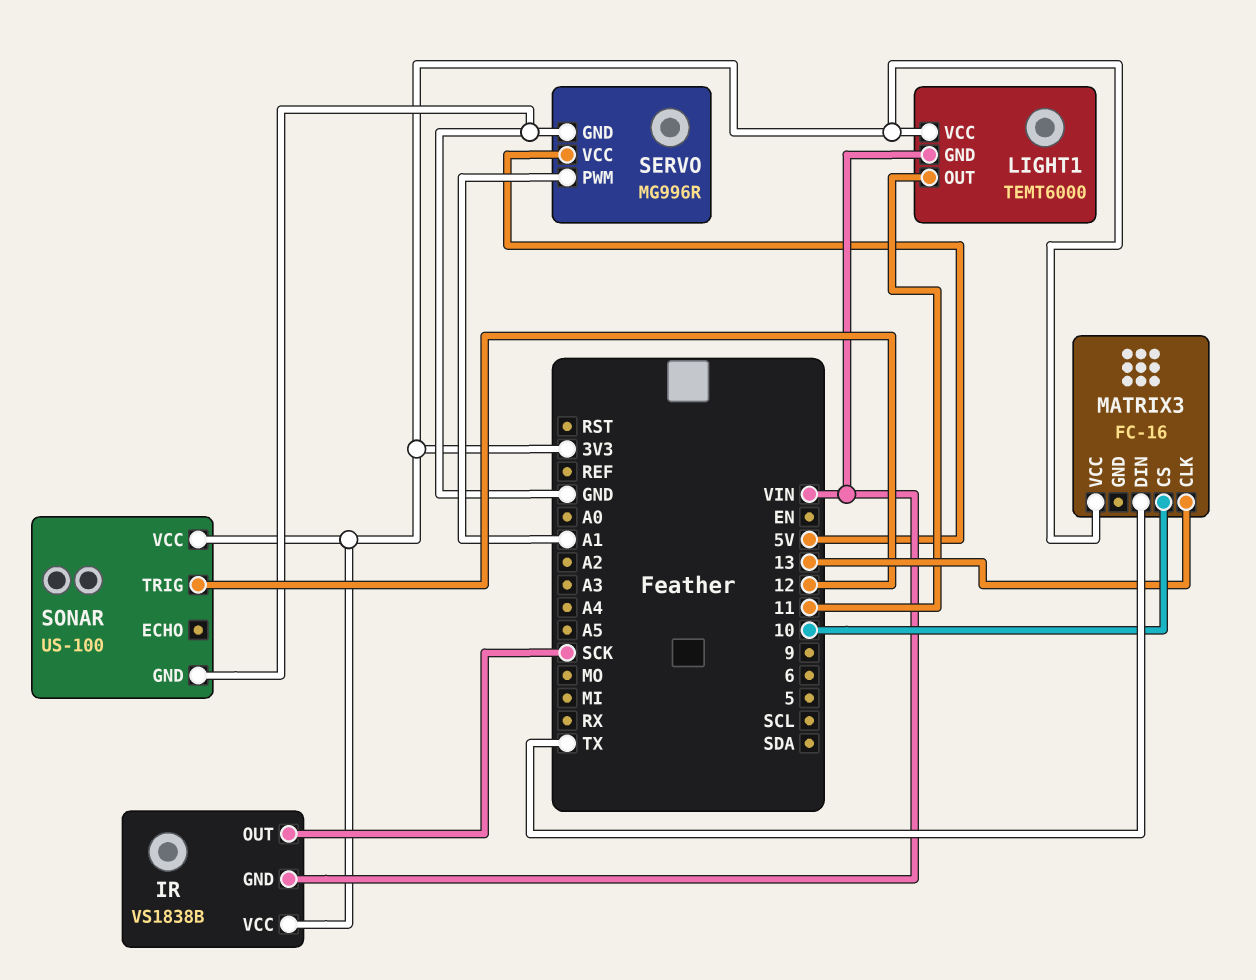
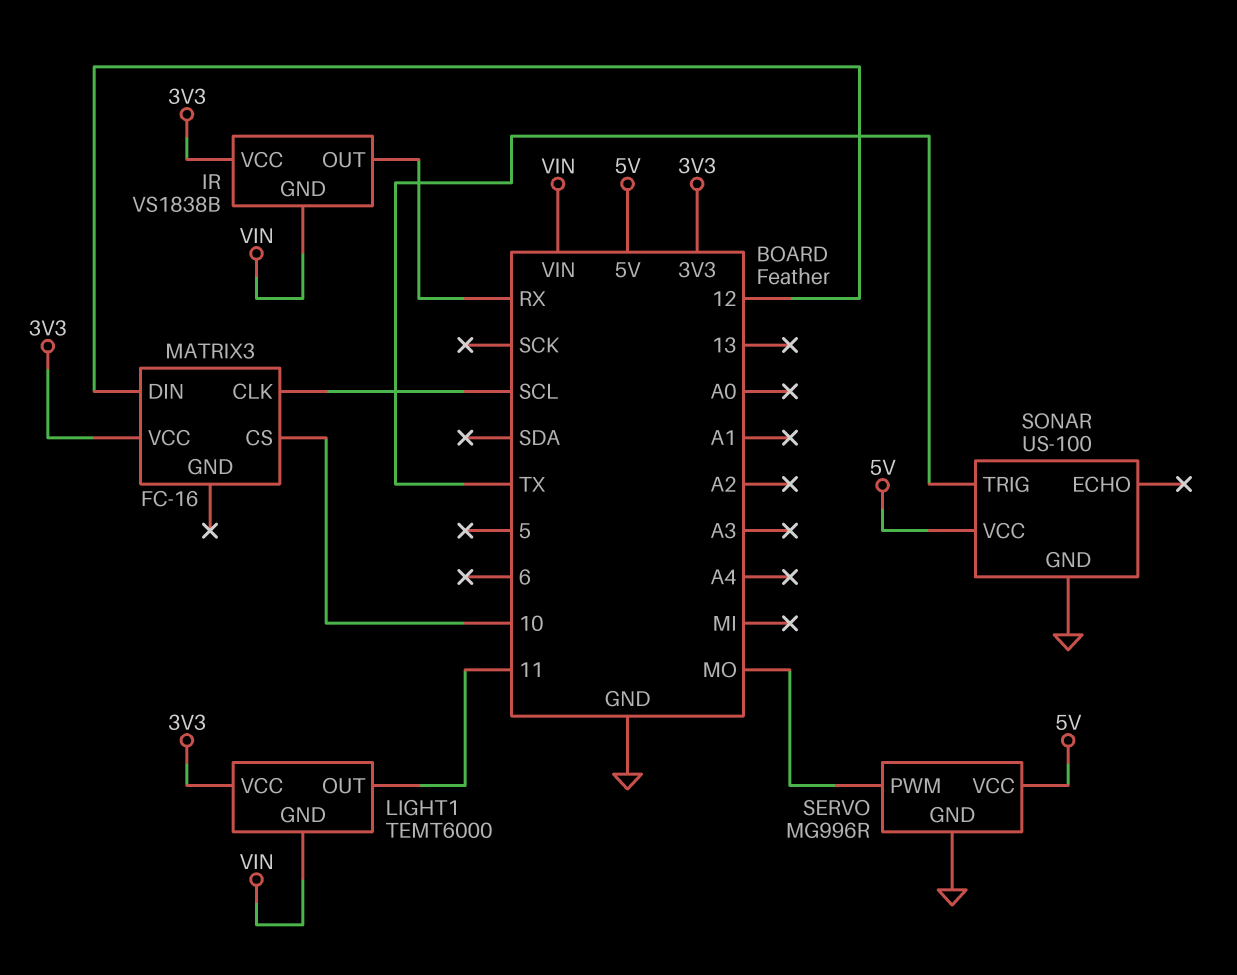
IR pin OUT: SCK -> RX
MATRIX3 pin CLK: 13 -> SCL
MATRIX3 pin DIN: TX -> 12
SERVO pin PWM: A1 -> MO
SONAR pin TRIG: 12 -> TX
SONAR pin VCC: 3V3 -> 5V

